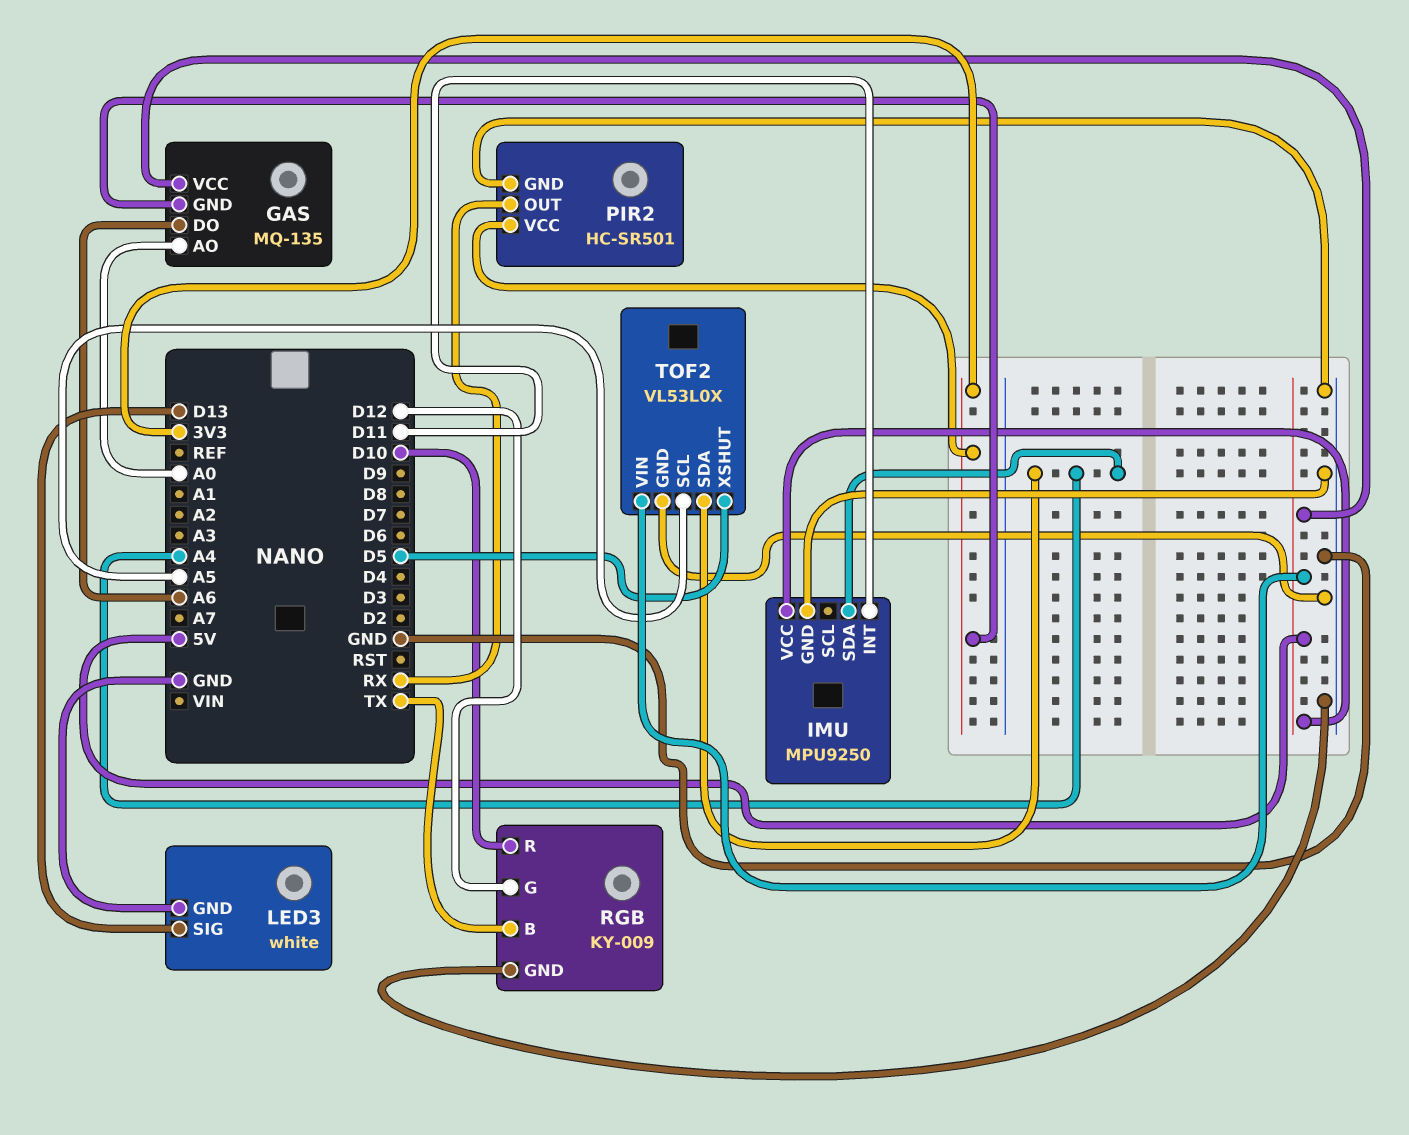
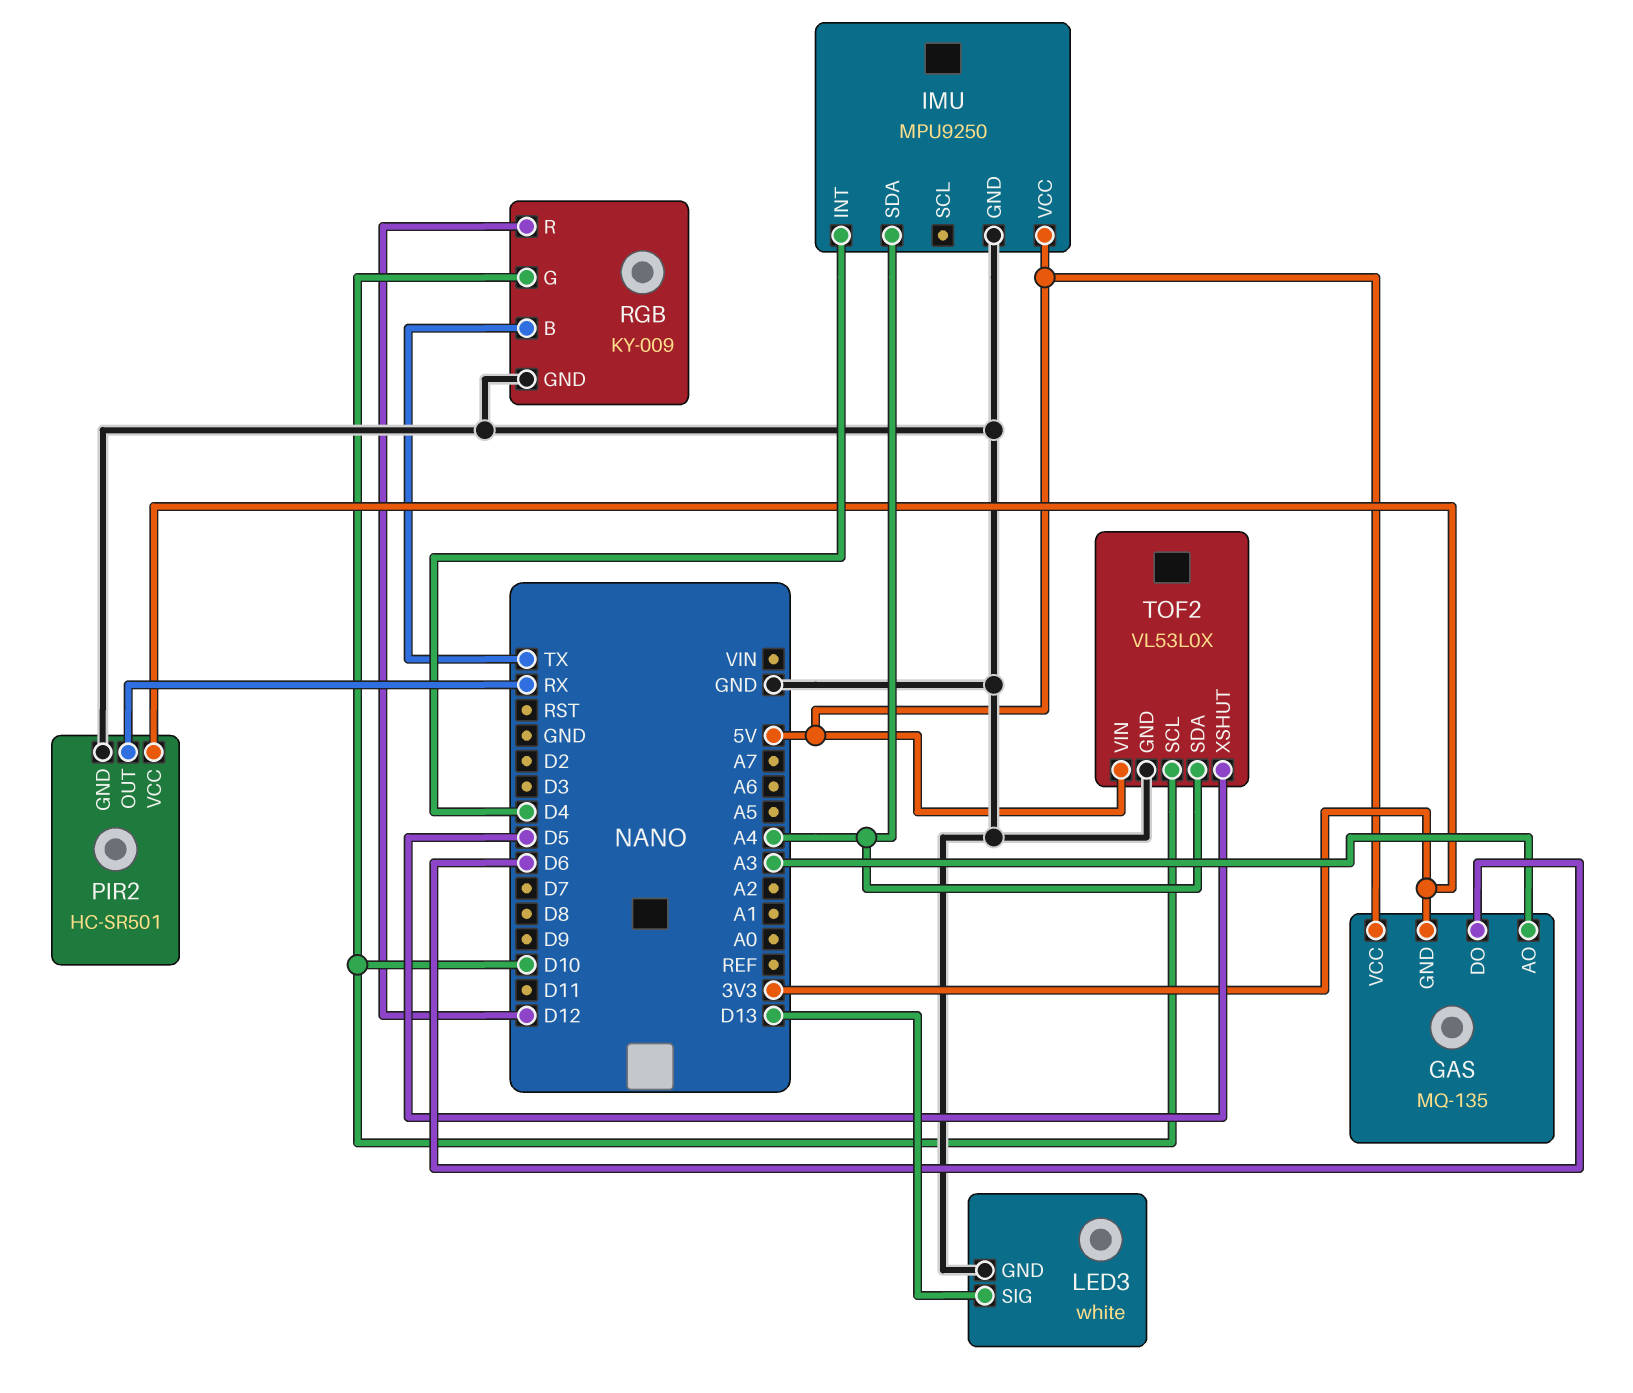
GAS pin AO: A0 -> A3
GAS pin DO: A6 -> D6
IMU pin INT: D11 -> D4
RGB pin G: D12 -> D10
RGB pin R: D10 -> D12
TOF2 pin SCL: A5 -> D10

